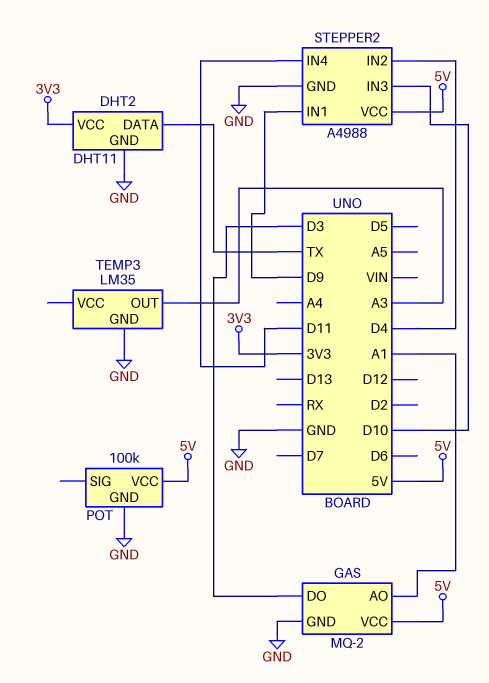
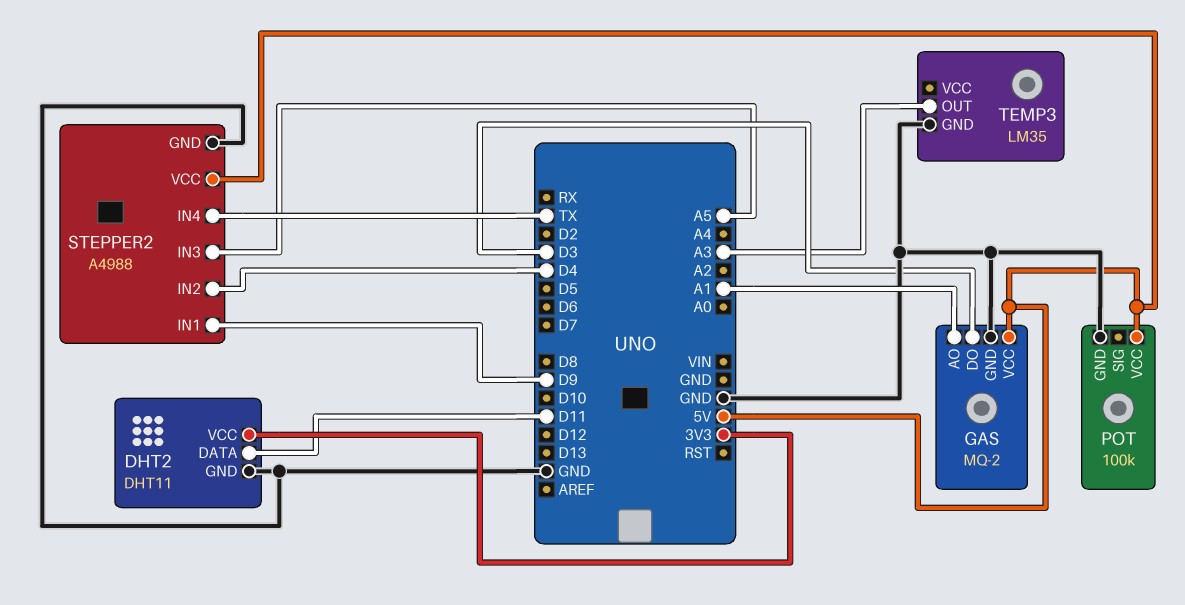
DHT2 pin DATA: TX -> D11
STEPPER2 pin IN3: D10 -> A5
STEPPER2 pin IN4: D11 -> TX

